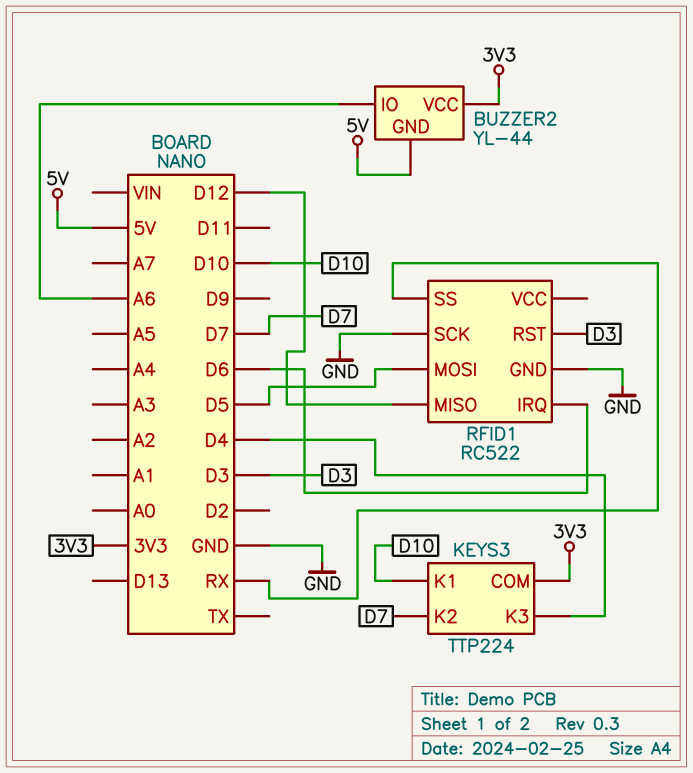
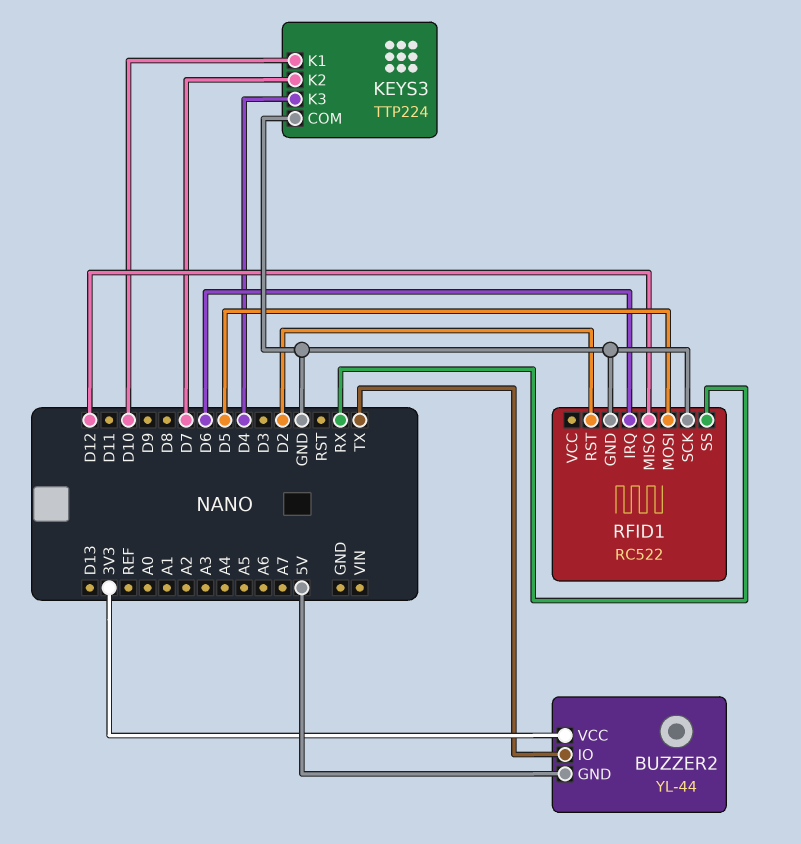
BUZZER2 pin IO: A6 -> TX
KEYS3 pin COM: 3V3 -> GND
RFID1 pin RST: D3 -> D2

